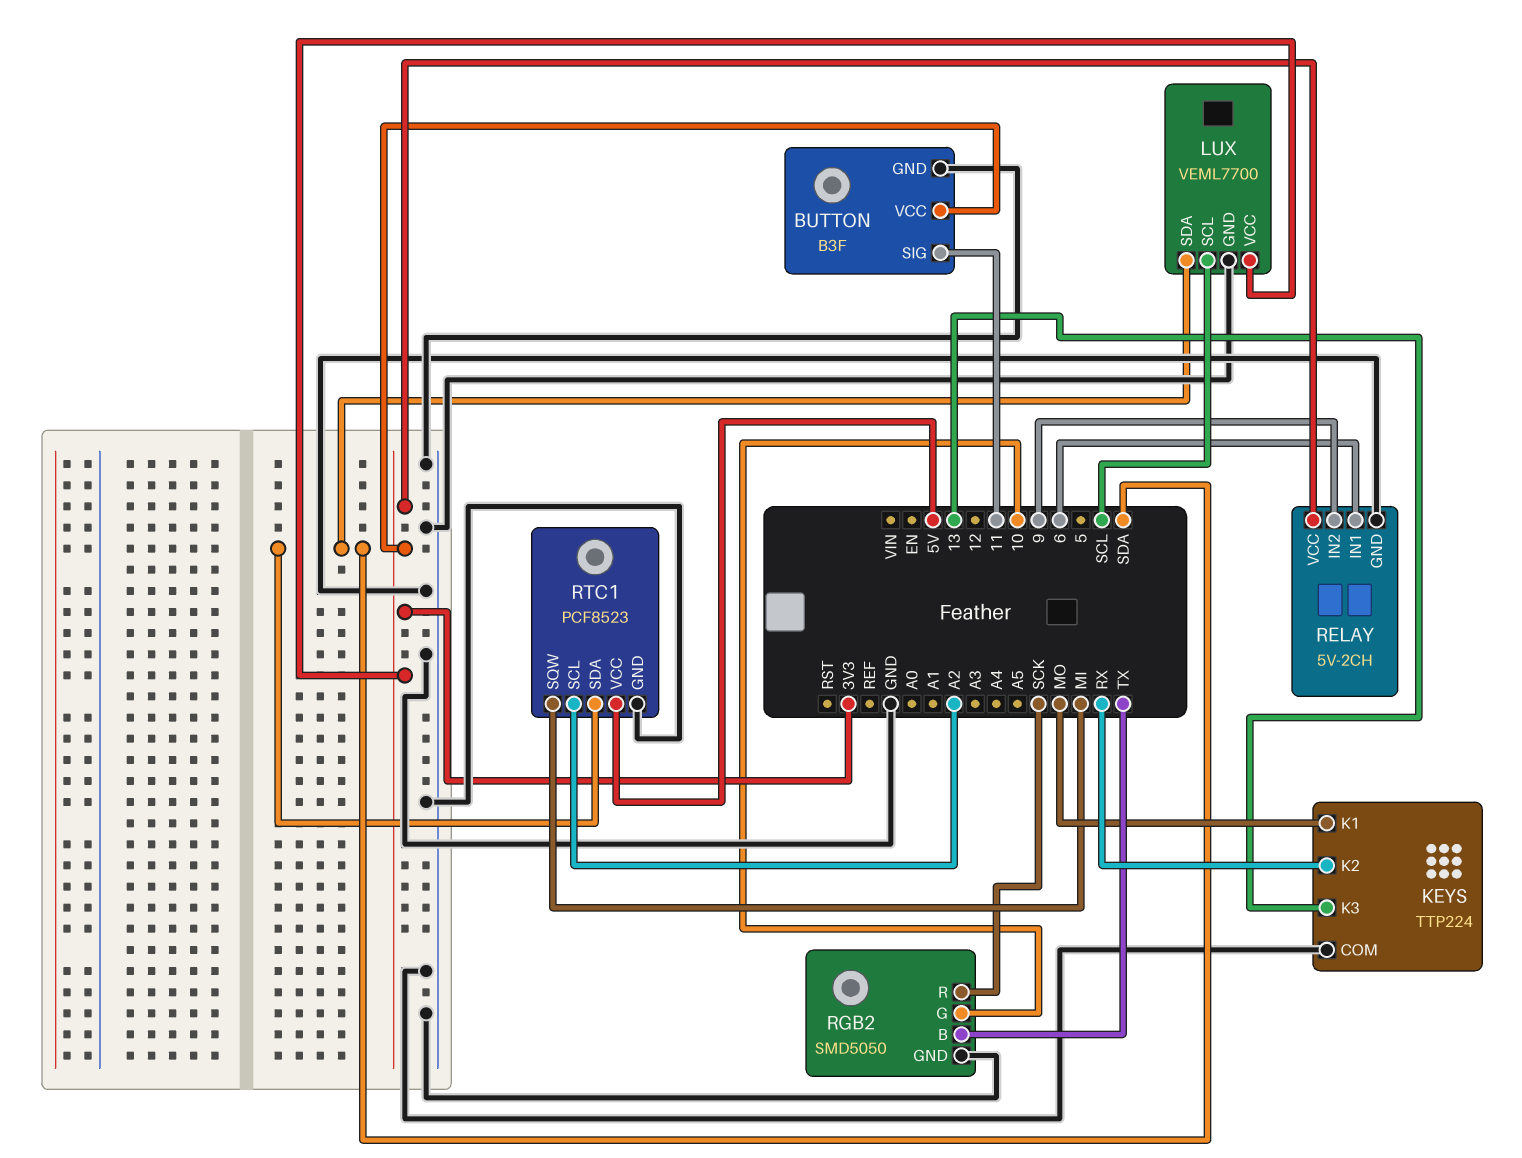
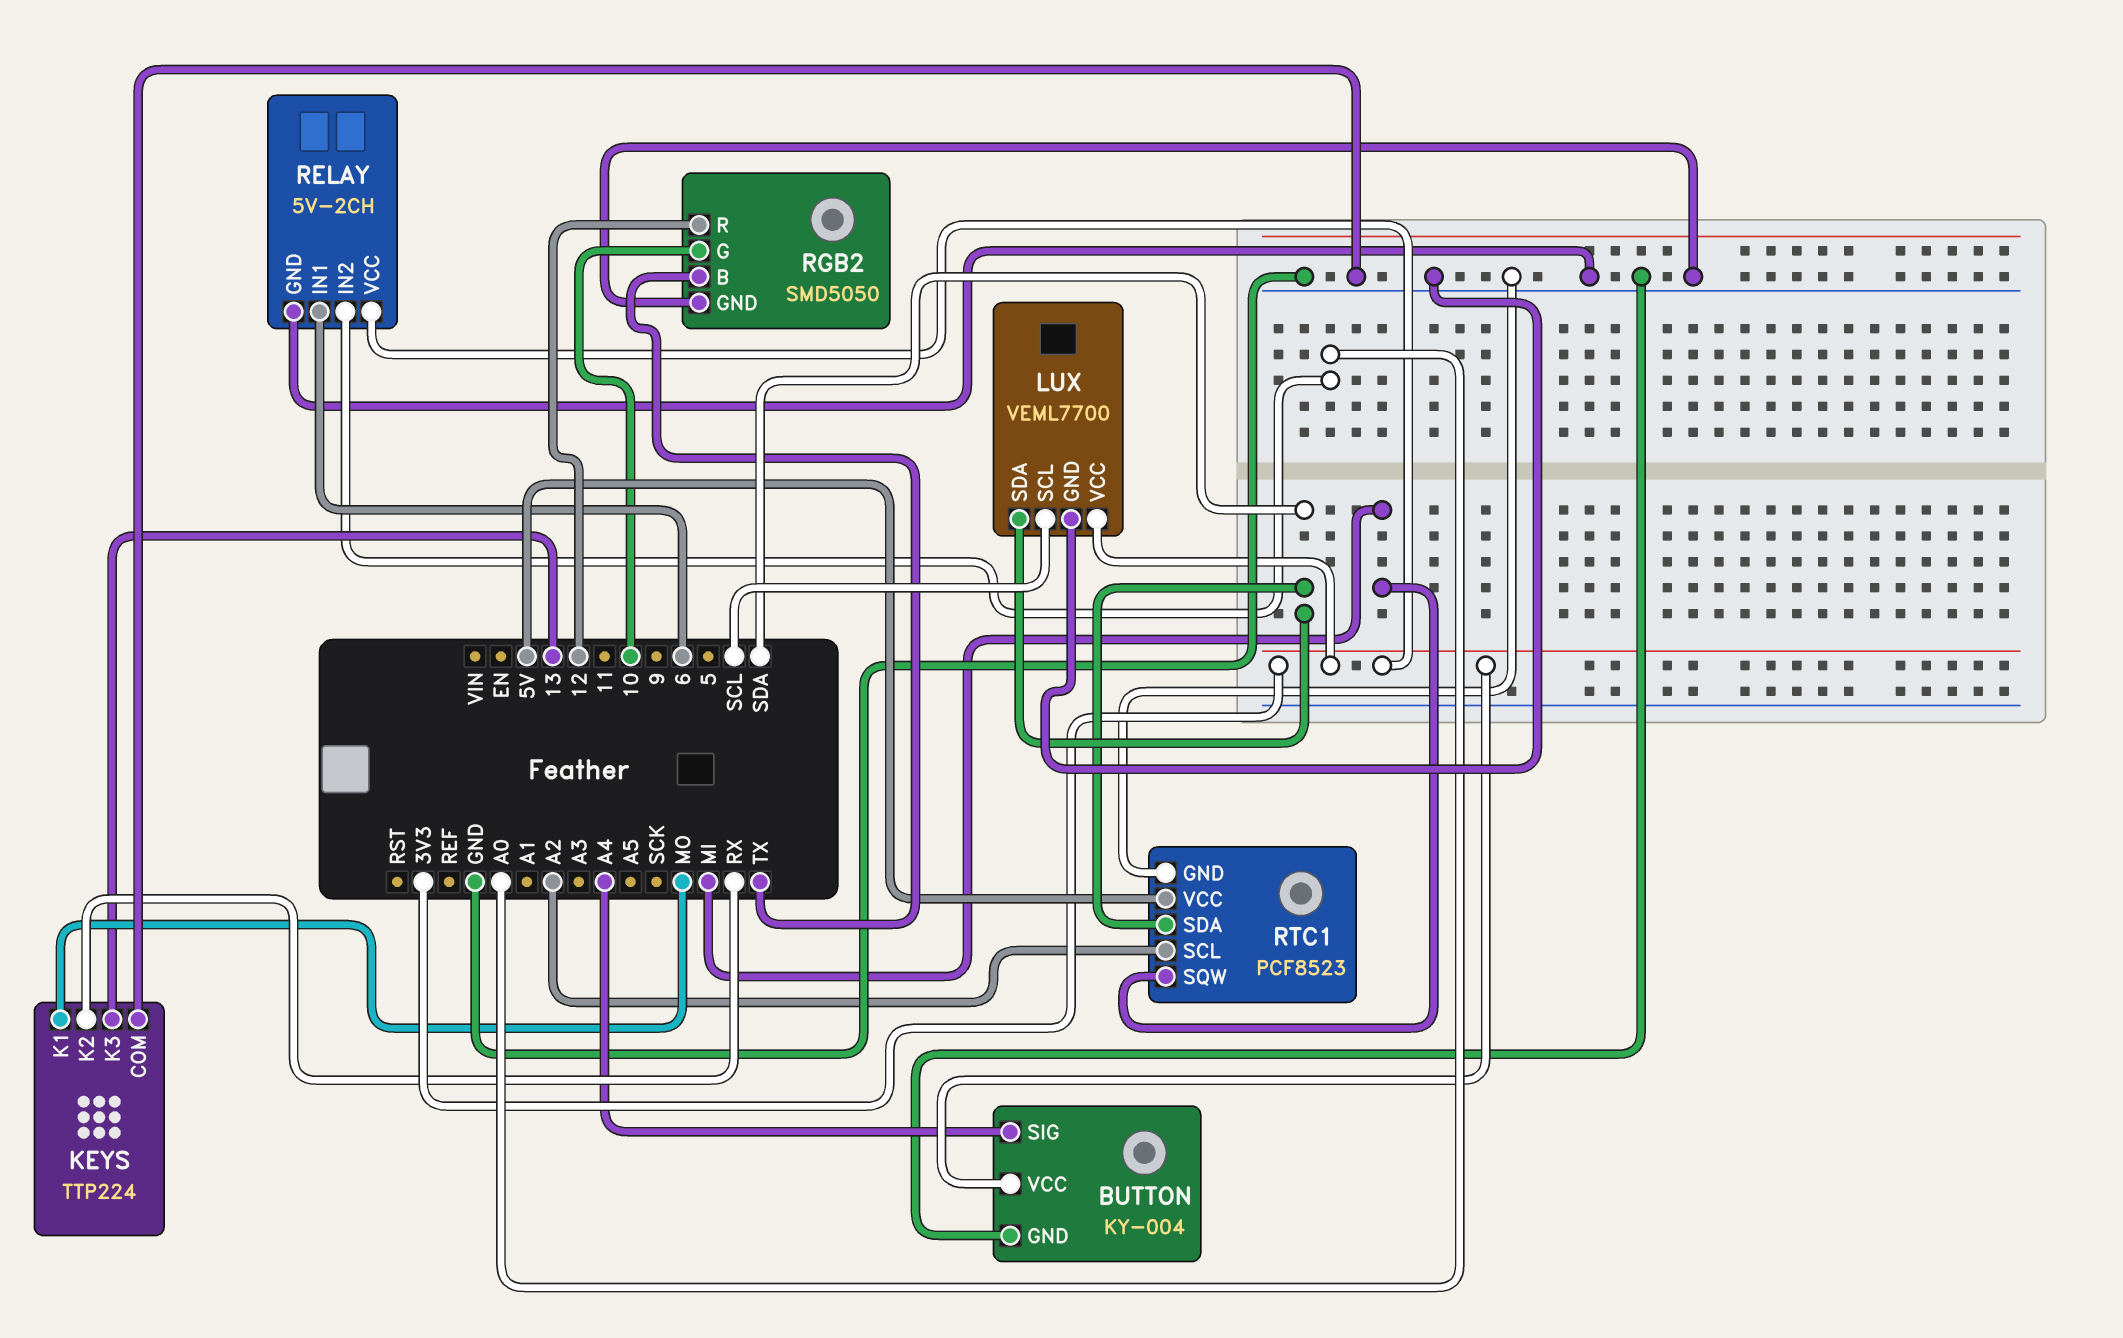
BUTTON: B3F -> KY-004
BUTTON pin SIG: 11 -> A4
RELAY pin IN2: 9 -> A0
RGB2 pin R: SCK -> 12

